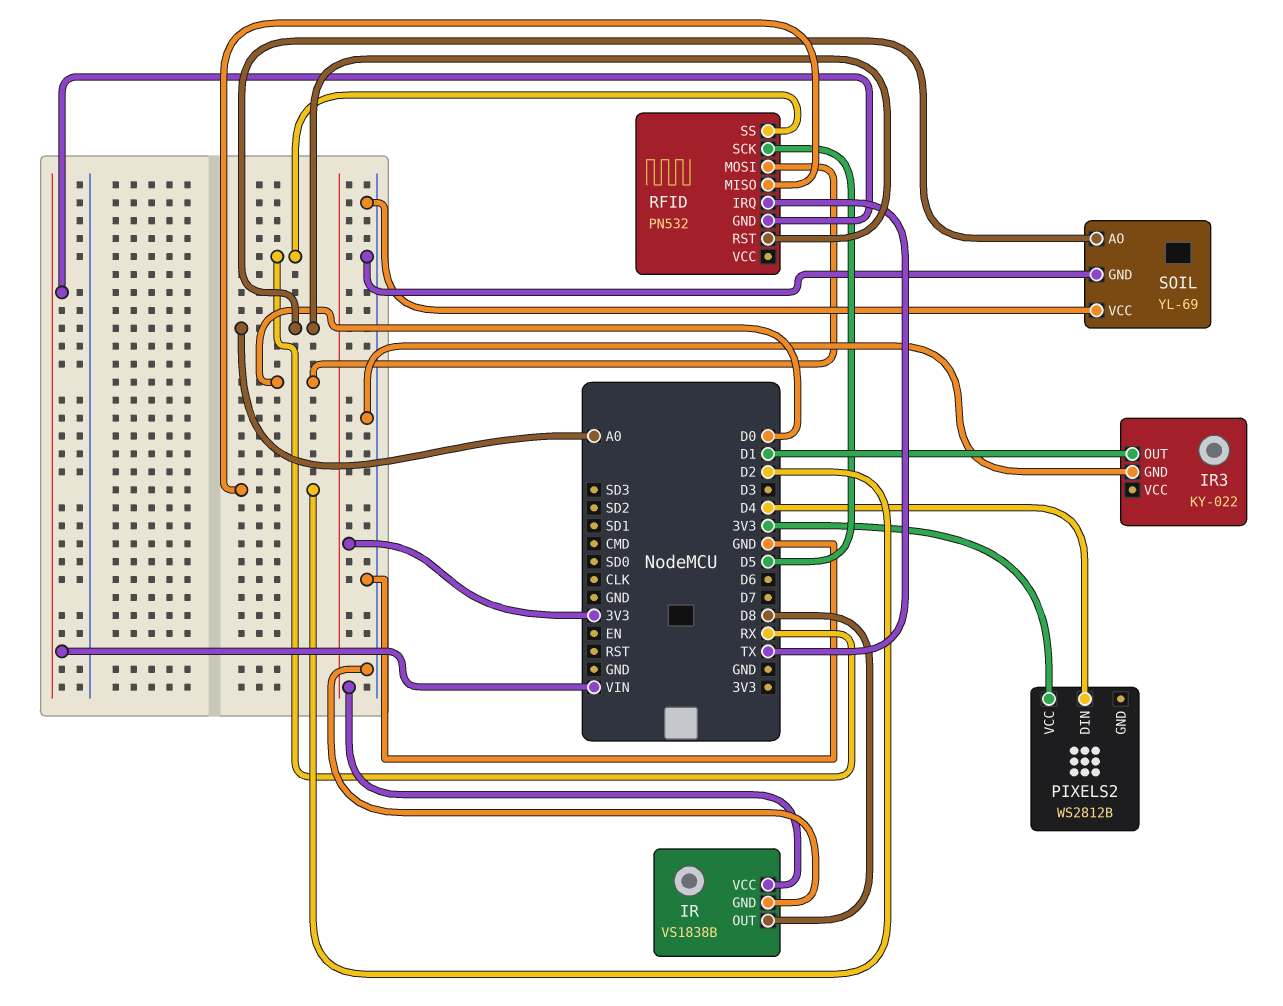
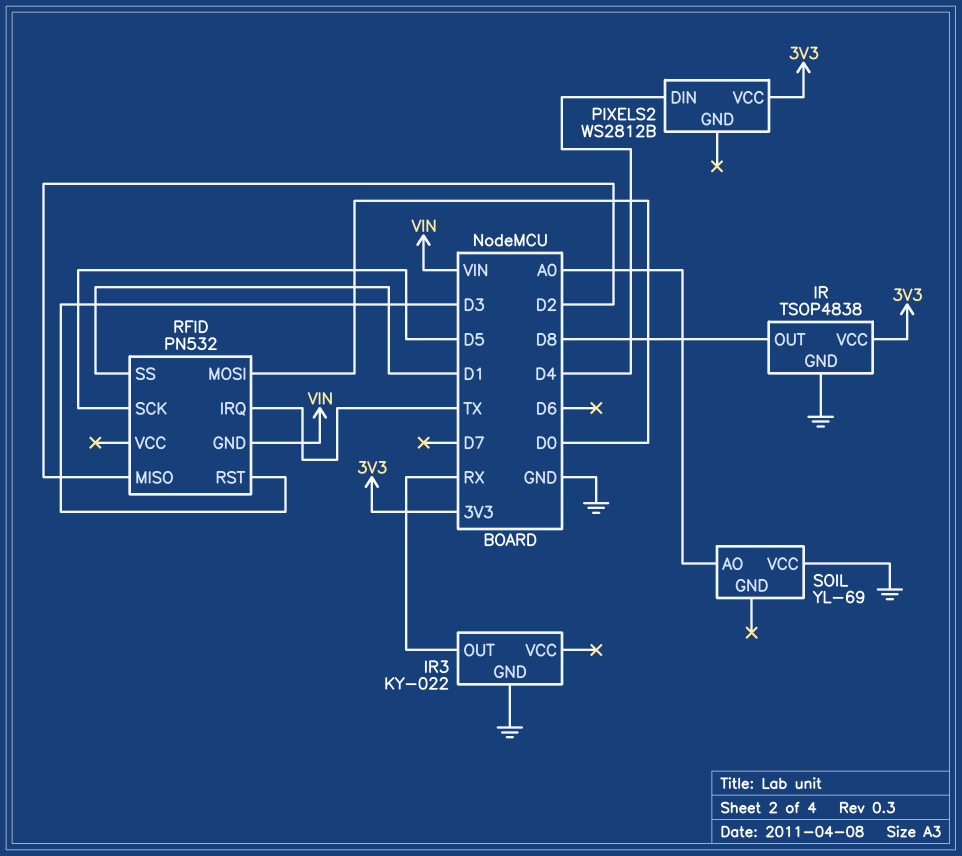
IR: VS1838B -> TSOP4838
IR3 pin OUT: D1 -> RX
RFID pin RST: A0 -> D3
RFID pin SS: RX -> D1
SOIL pin GND: GND -> none

